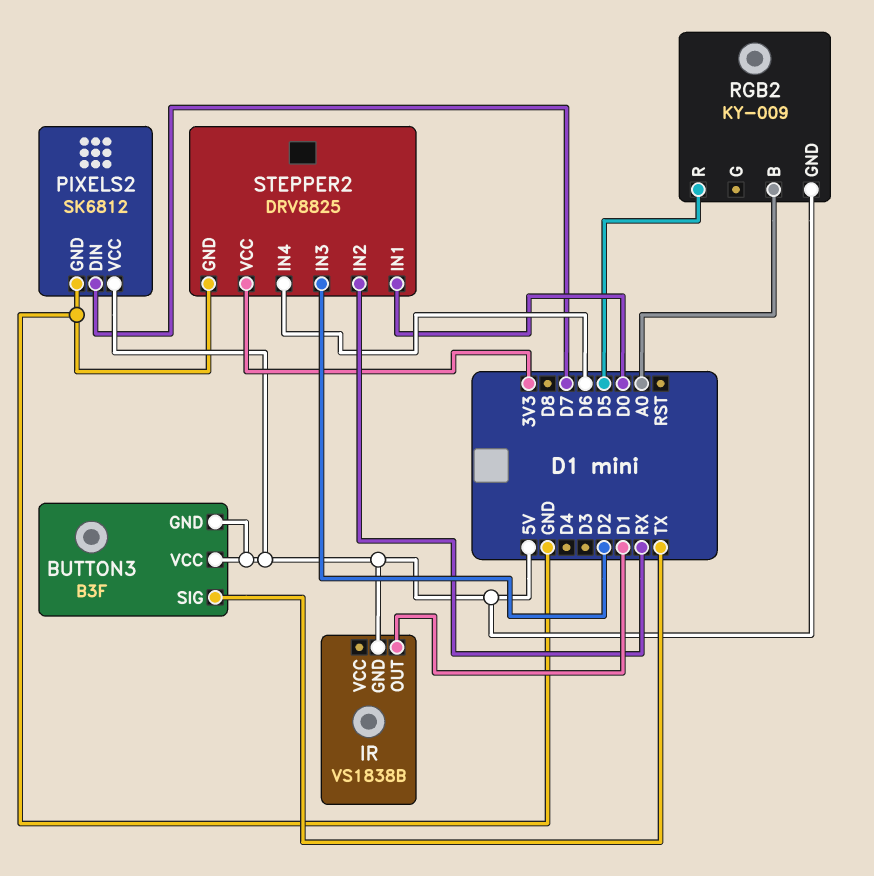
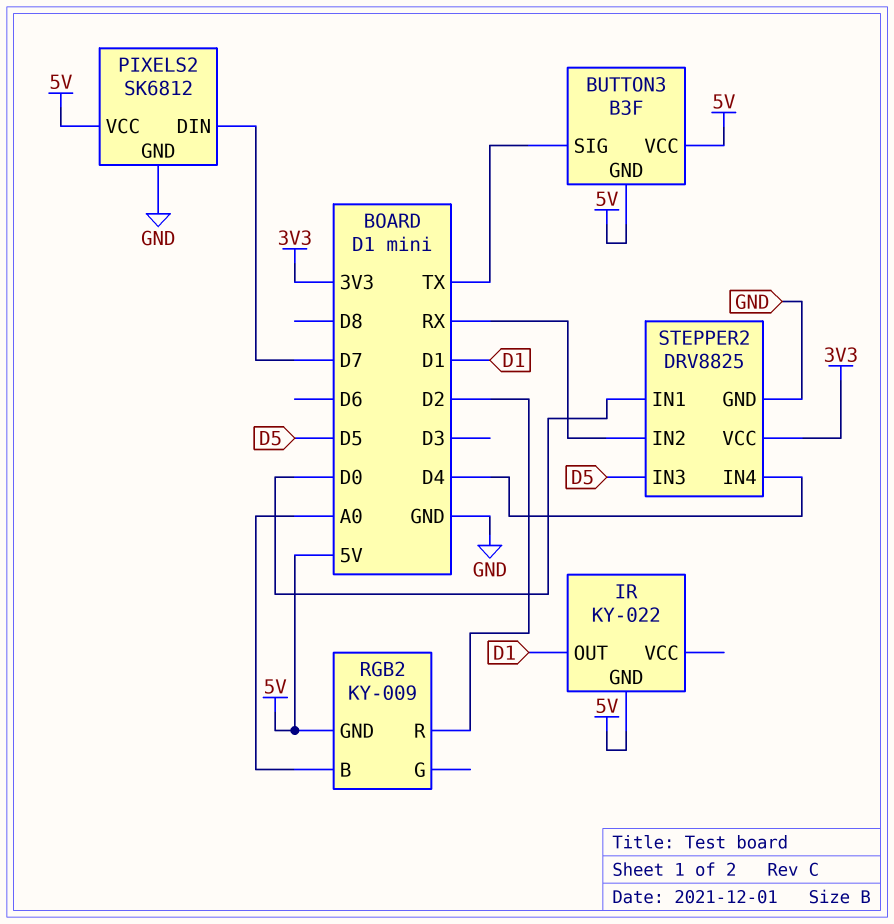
IR: VS1838B -> KY-022
RGB2 pin R: D5 -> D2
STEPPER2 pin IN3: D2 -> D5
STEPPER2 pin IN4: D6 -> D4

